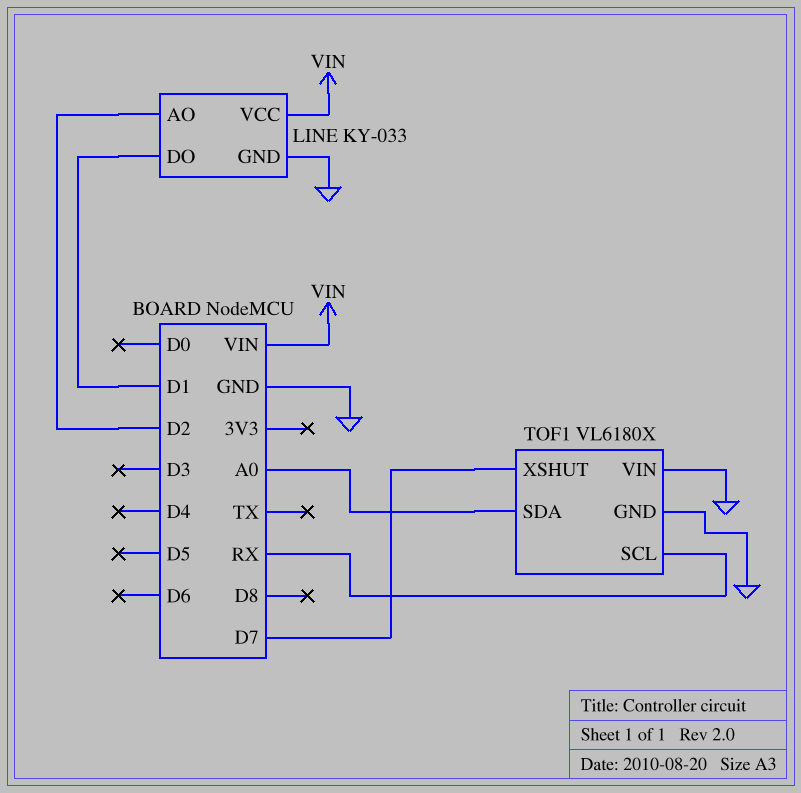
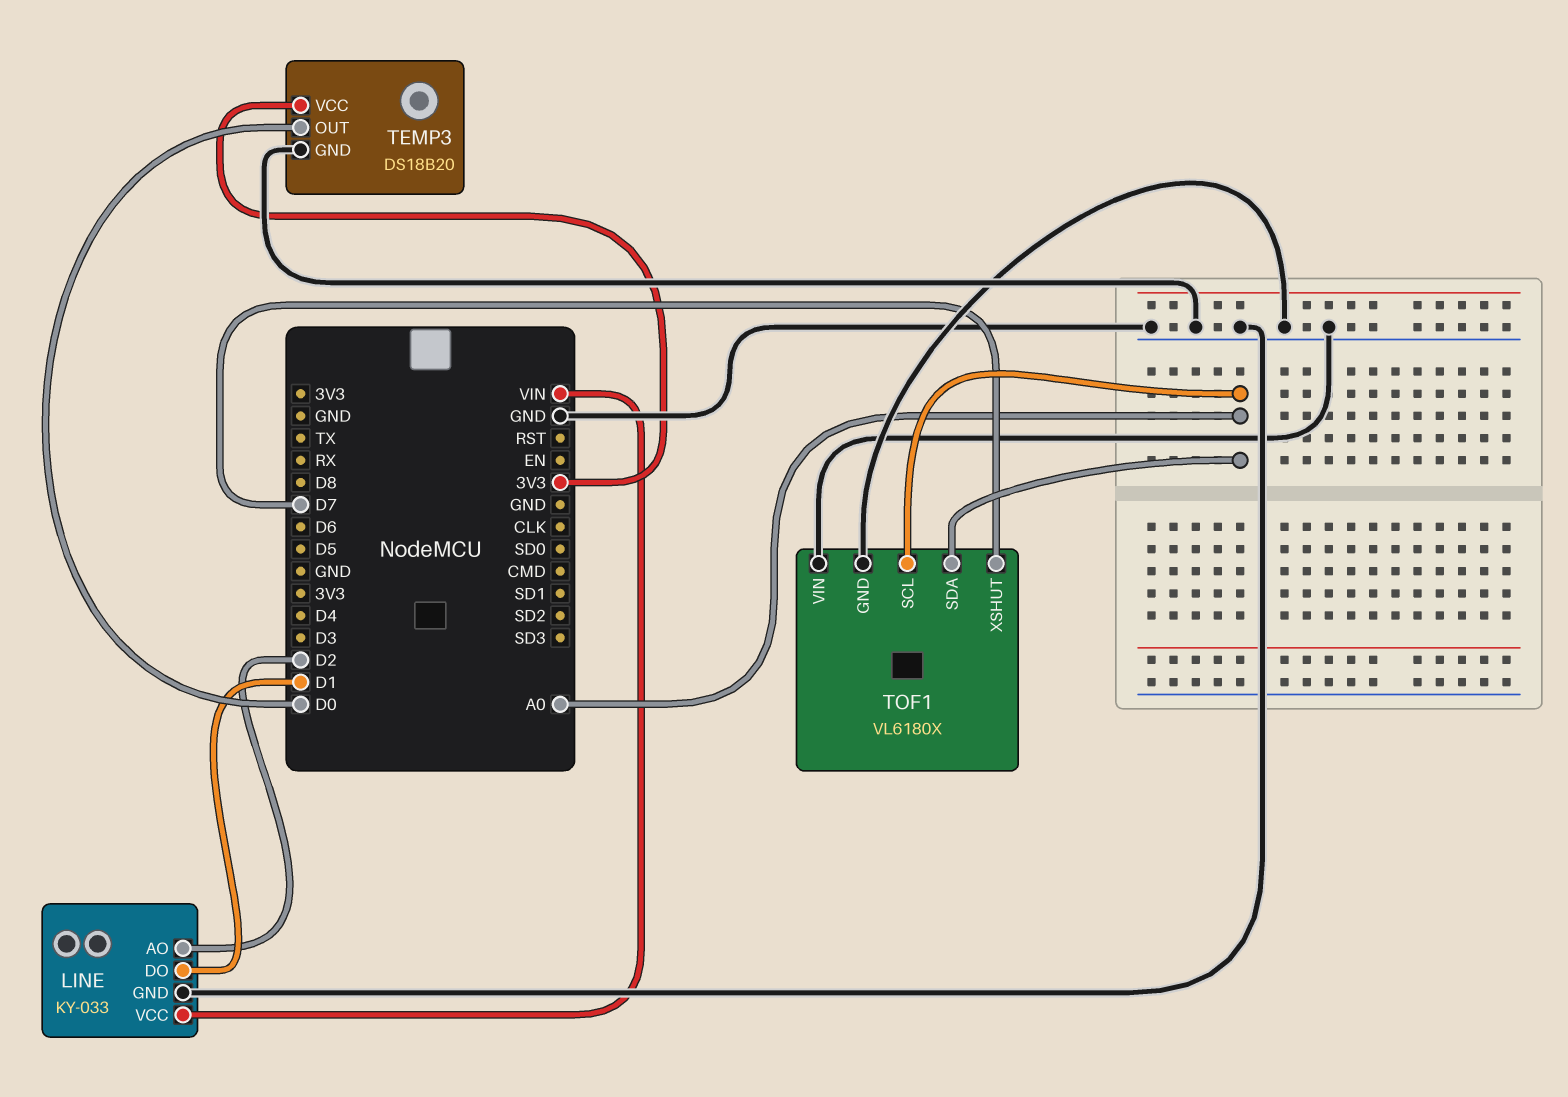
TEMP3: none -> DS18B20
TEMP3 pin GND: none -> GND
TEMP3 pin OUT: none -> D0
TEMP3 pin VCC: none -> 3V3
TOF1 pin SCL: RX -> A0

